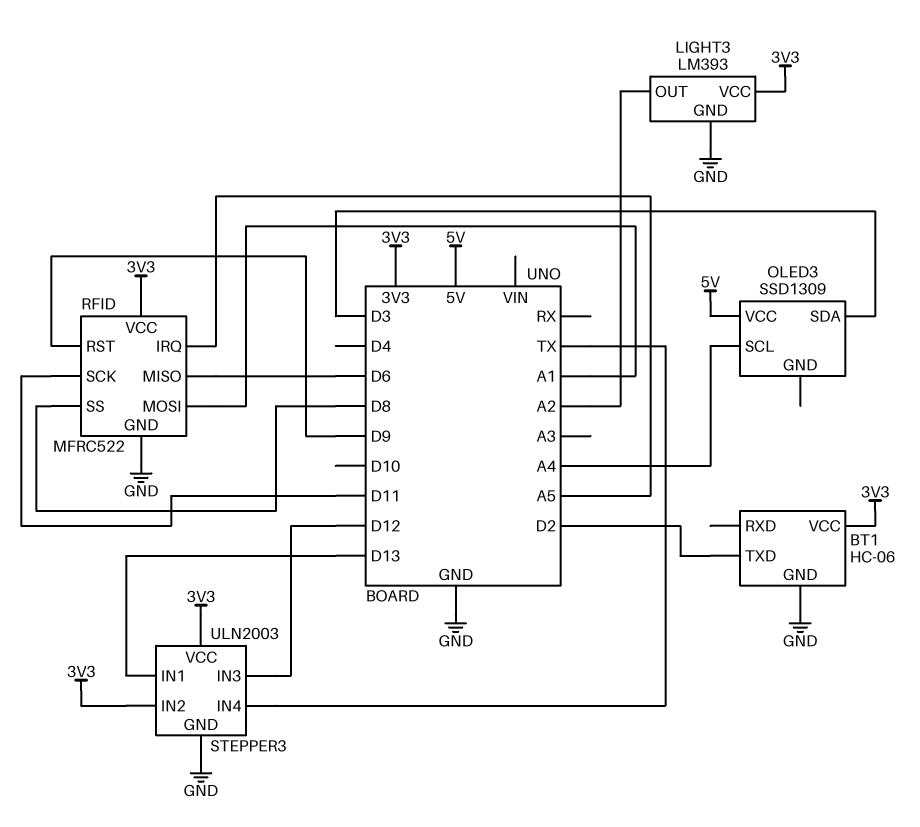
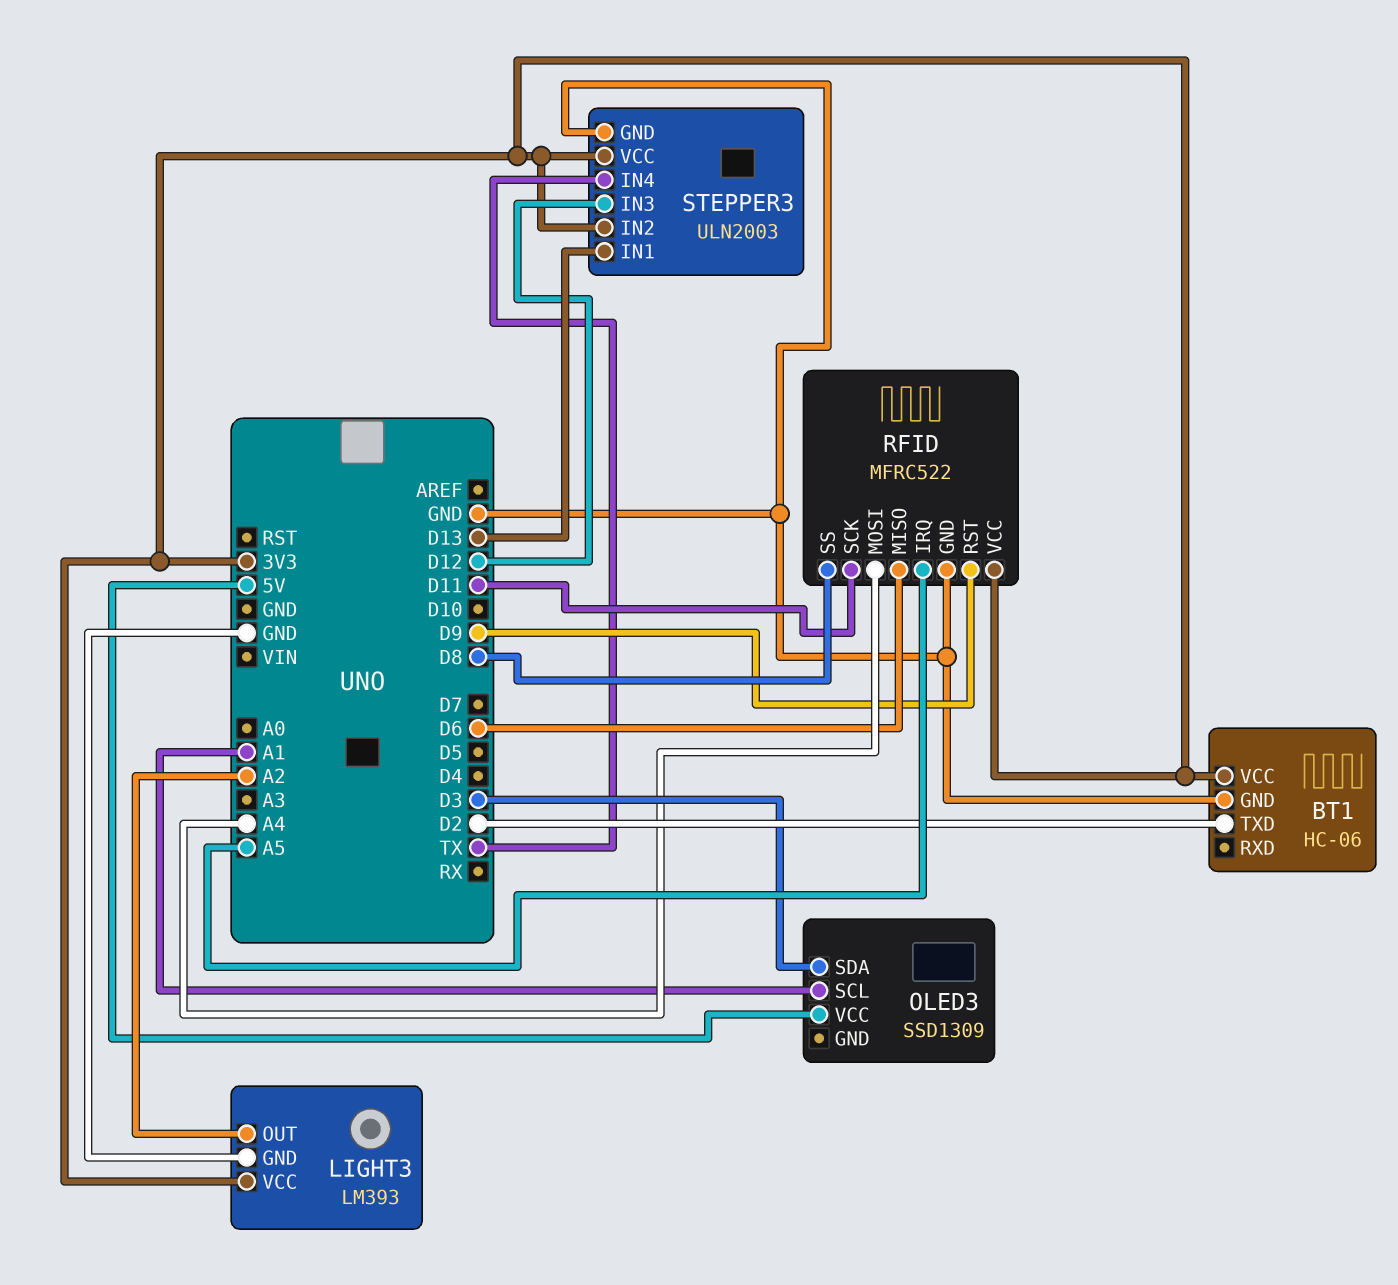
OLED3 pin SCL: A4 -> A1
RFID pin MOSI: A1 -> A4

